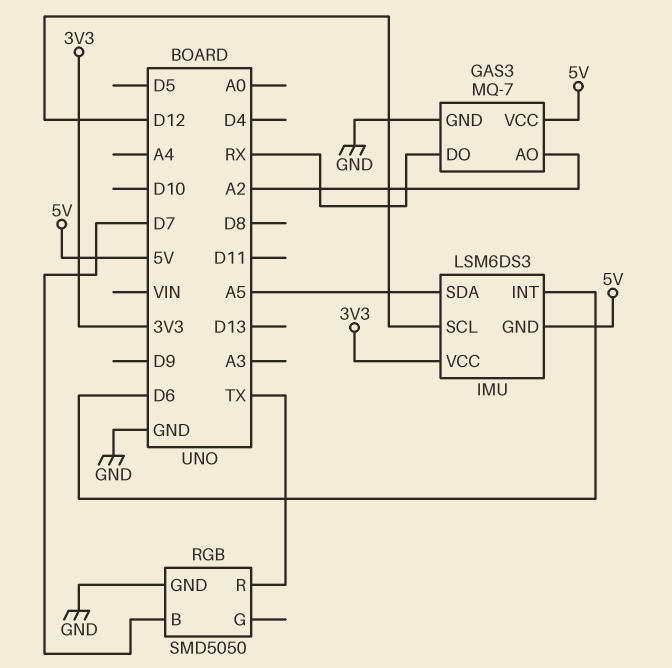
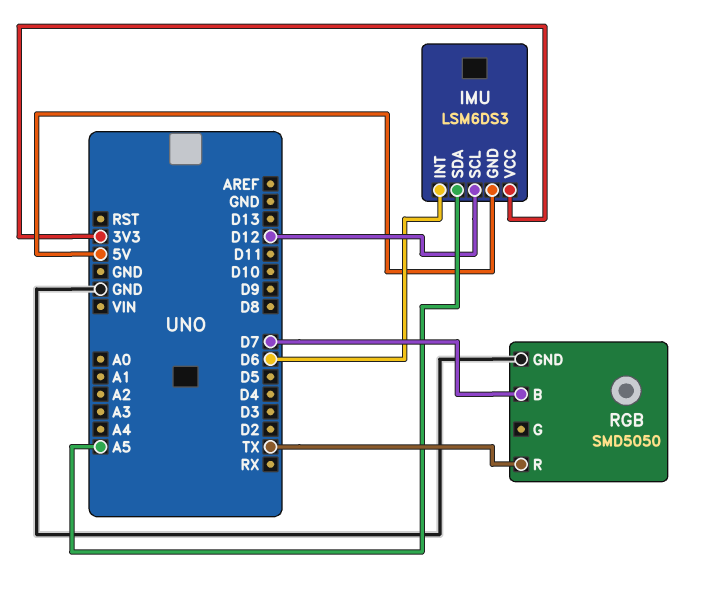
GAS3: MQ-7 -> none
GAS3 pin AO: A2 -> none
GAS3 pin DO: RX -> none
GAS3 pin GND: GND -> none
GAS3 pin VCC: 5V -> none

